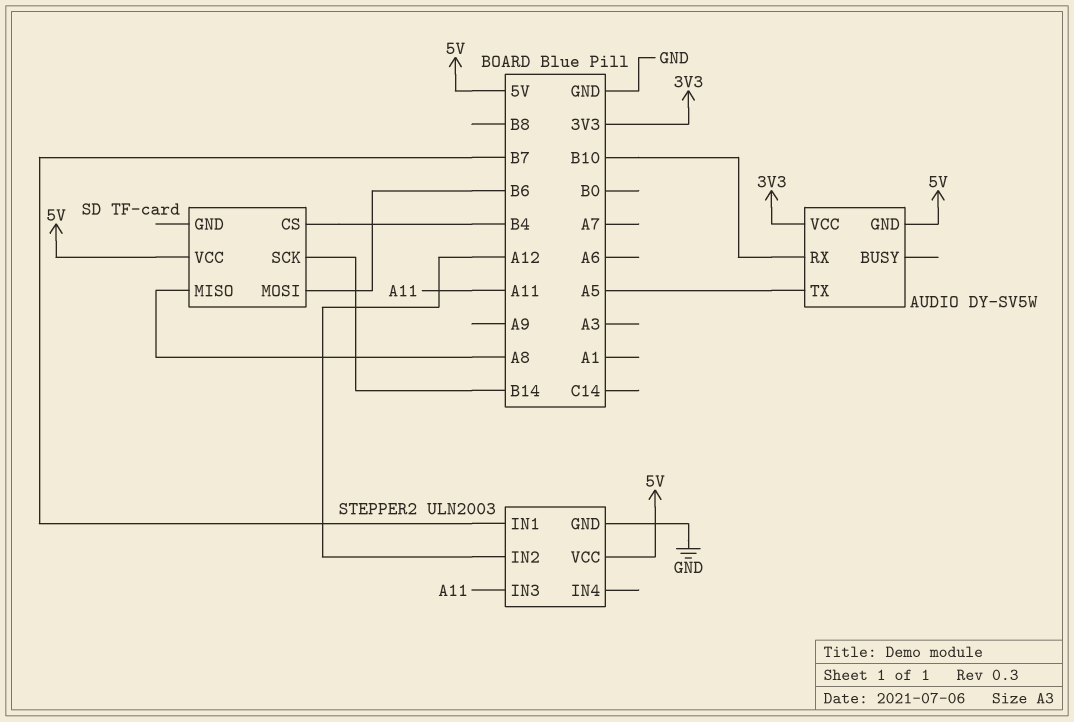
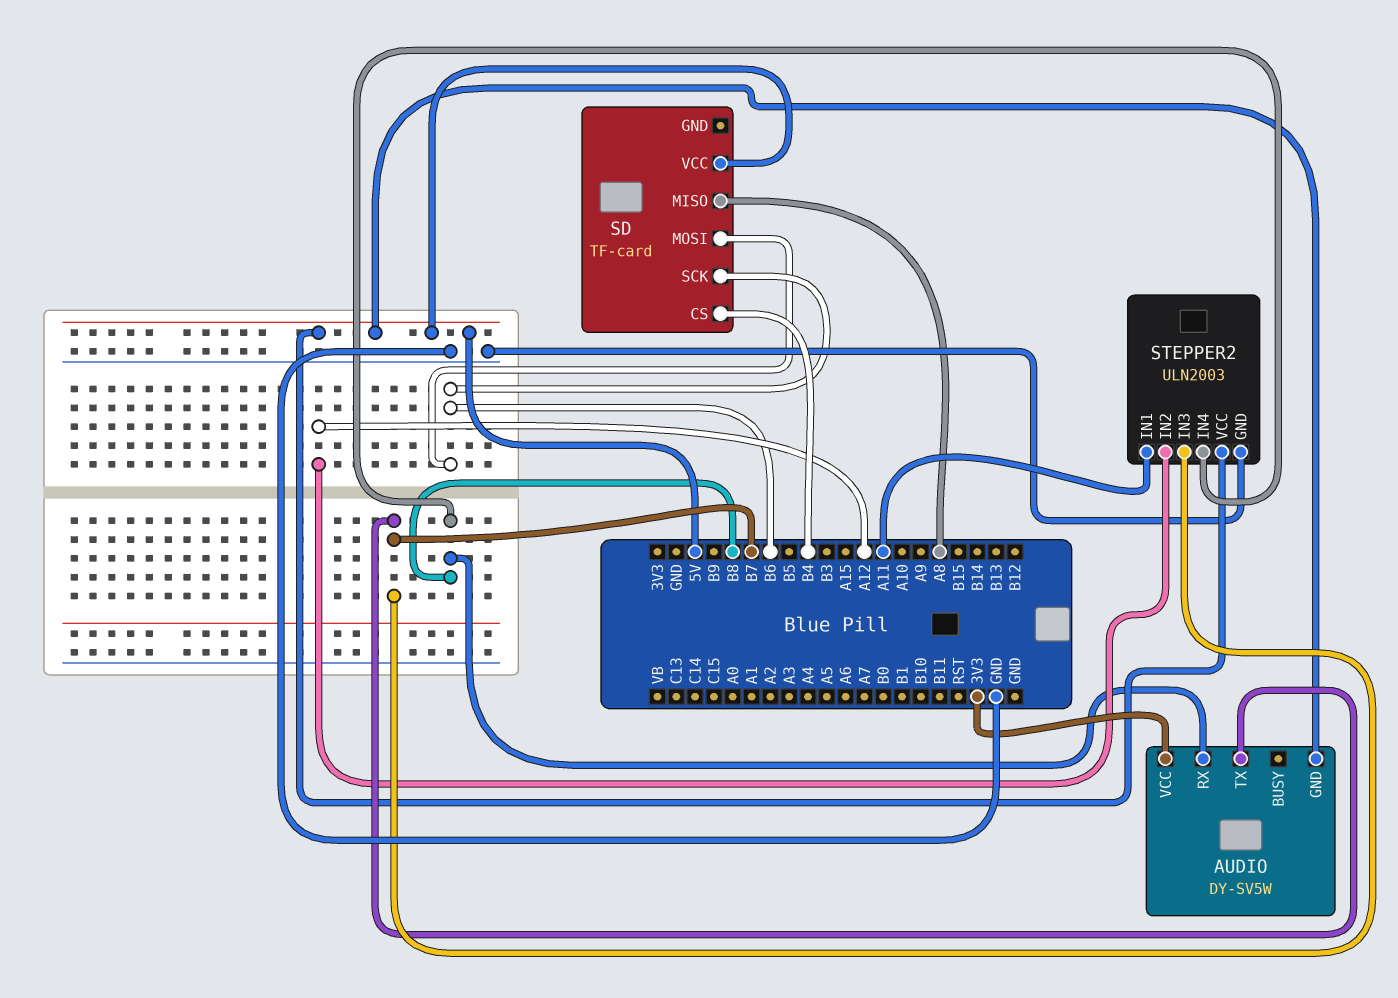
AUDIO pin RX: B10 -> B8
AUDIO pin TX: A5 -> B7
SD pin SCK: B14 -> B6
STEPPER2 pin IN1: B7 -> A11
STEPPER2 pin IN3: A11 -> B7
STEPPER2 pin IN4: none -> B8

